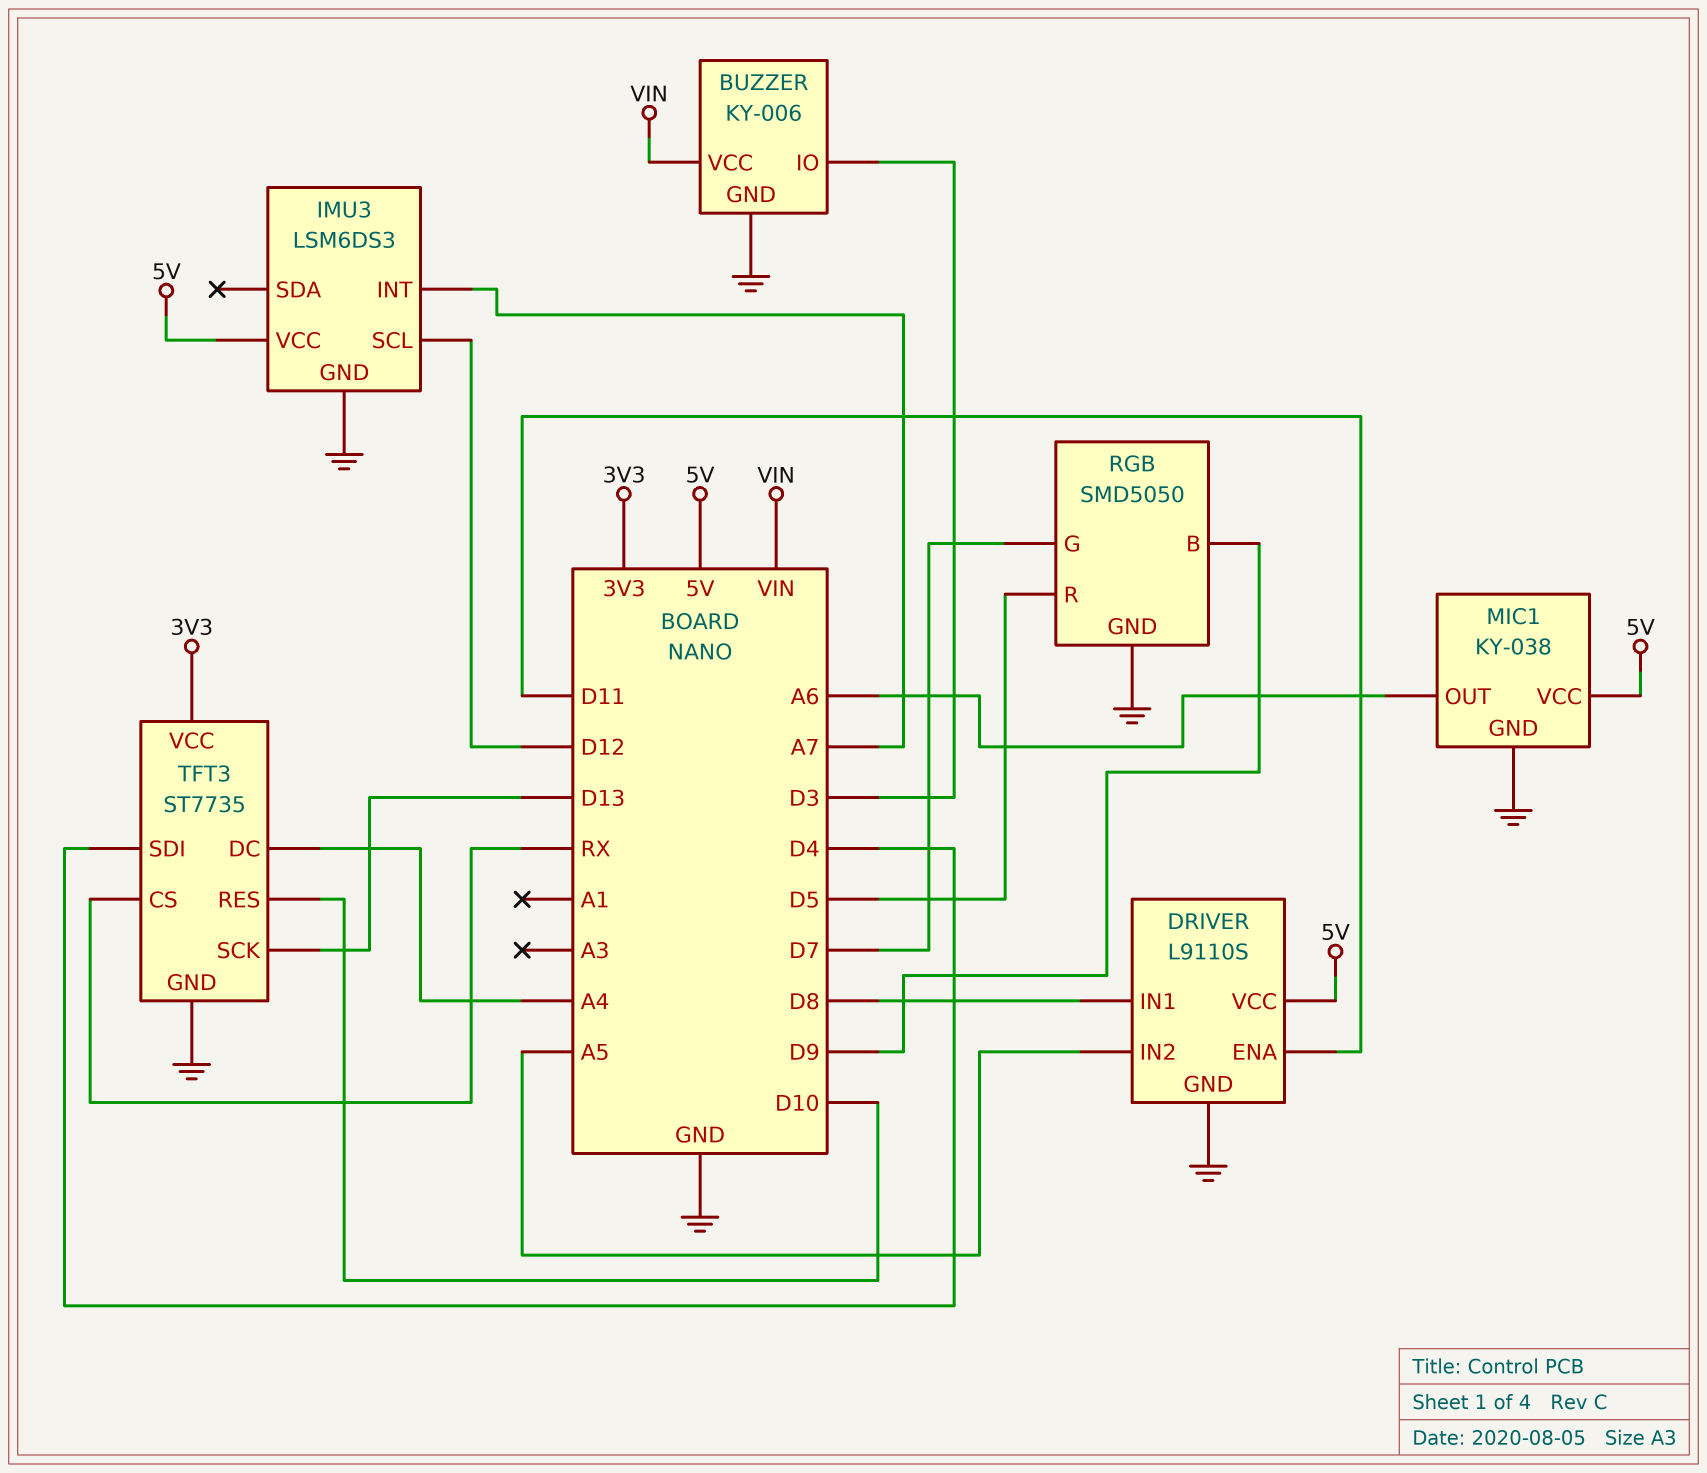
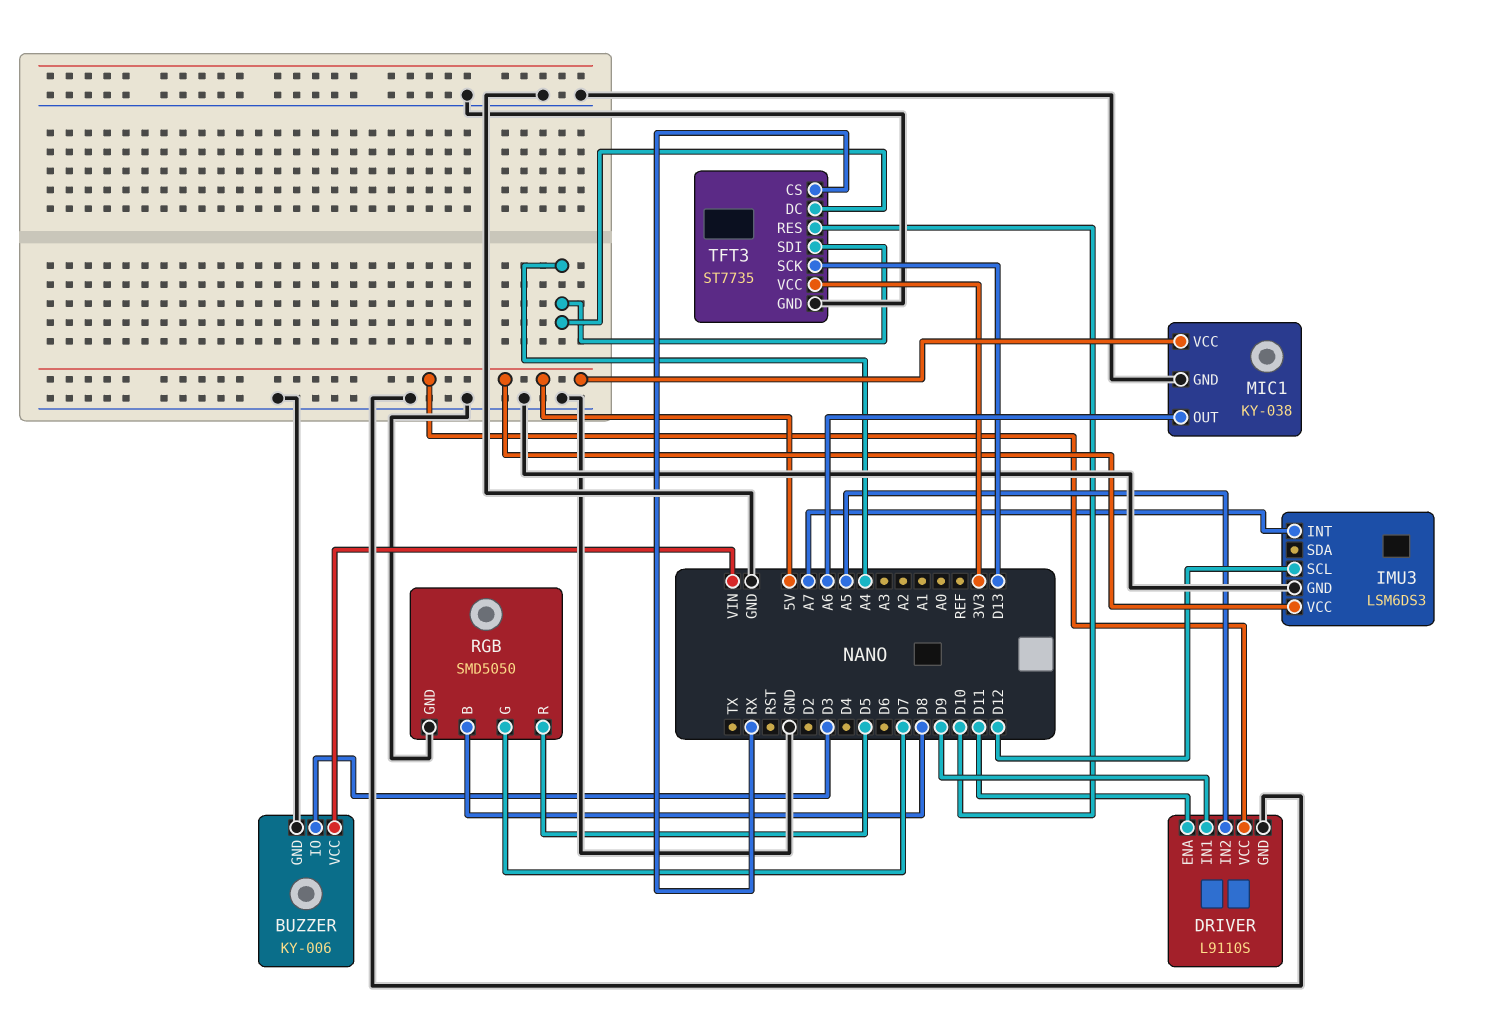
DRIVER pin IN1: D8 -> D9
RGB pin B: D9 -> D8
TFT3 pin SDI: D4 -> A4

